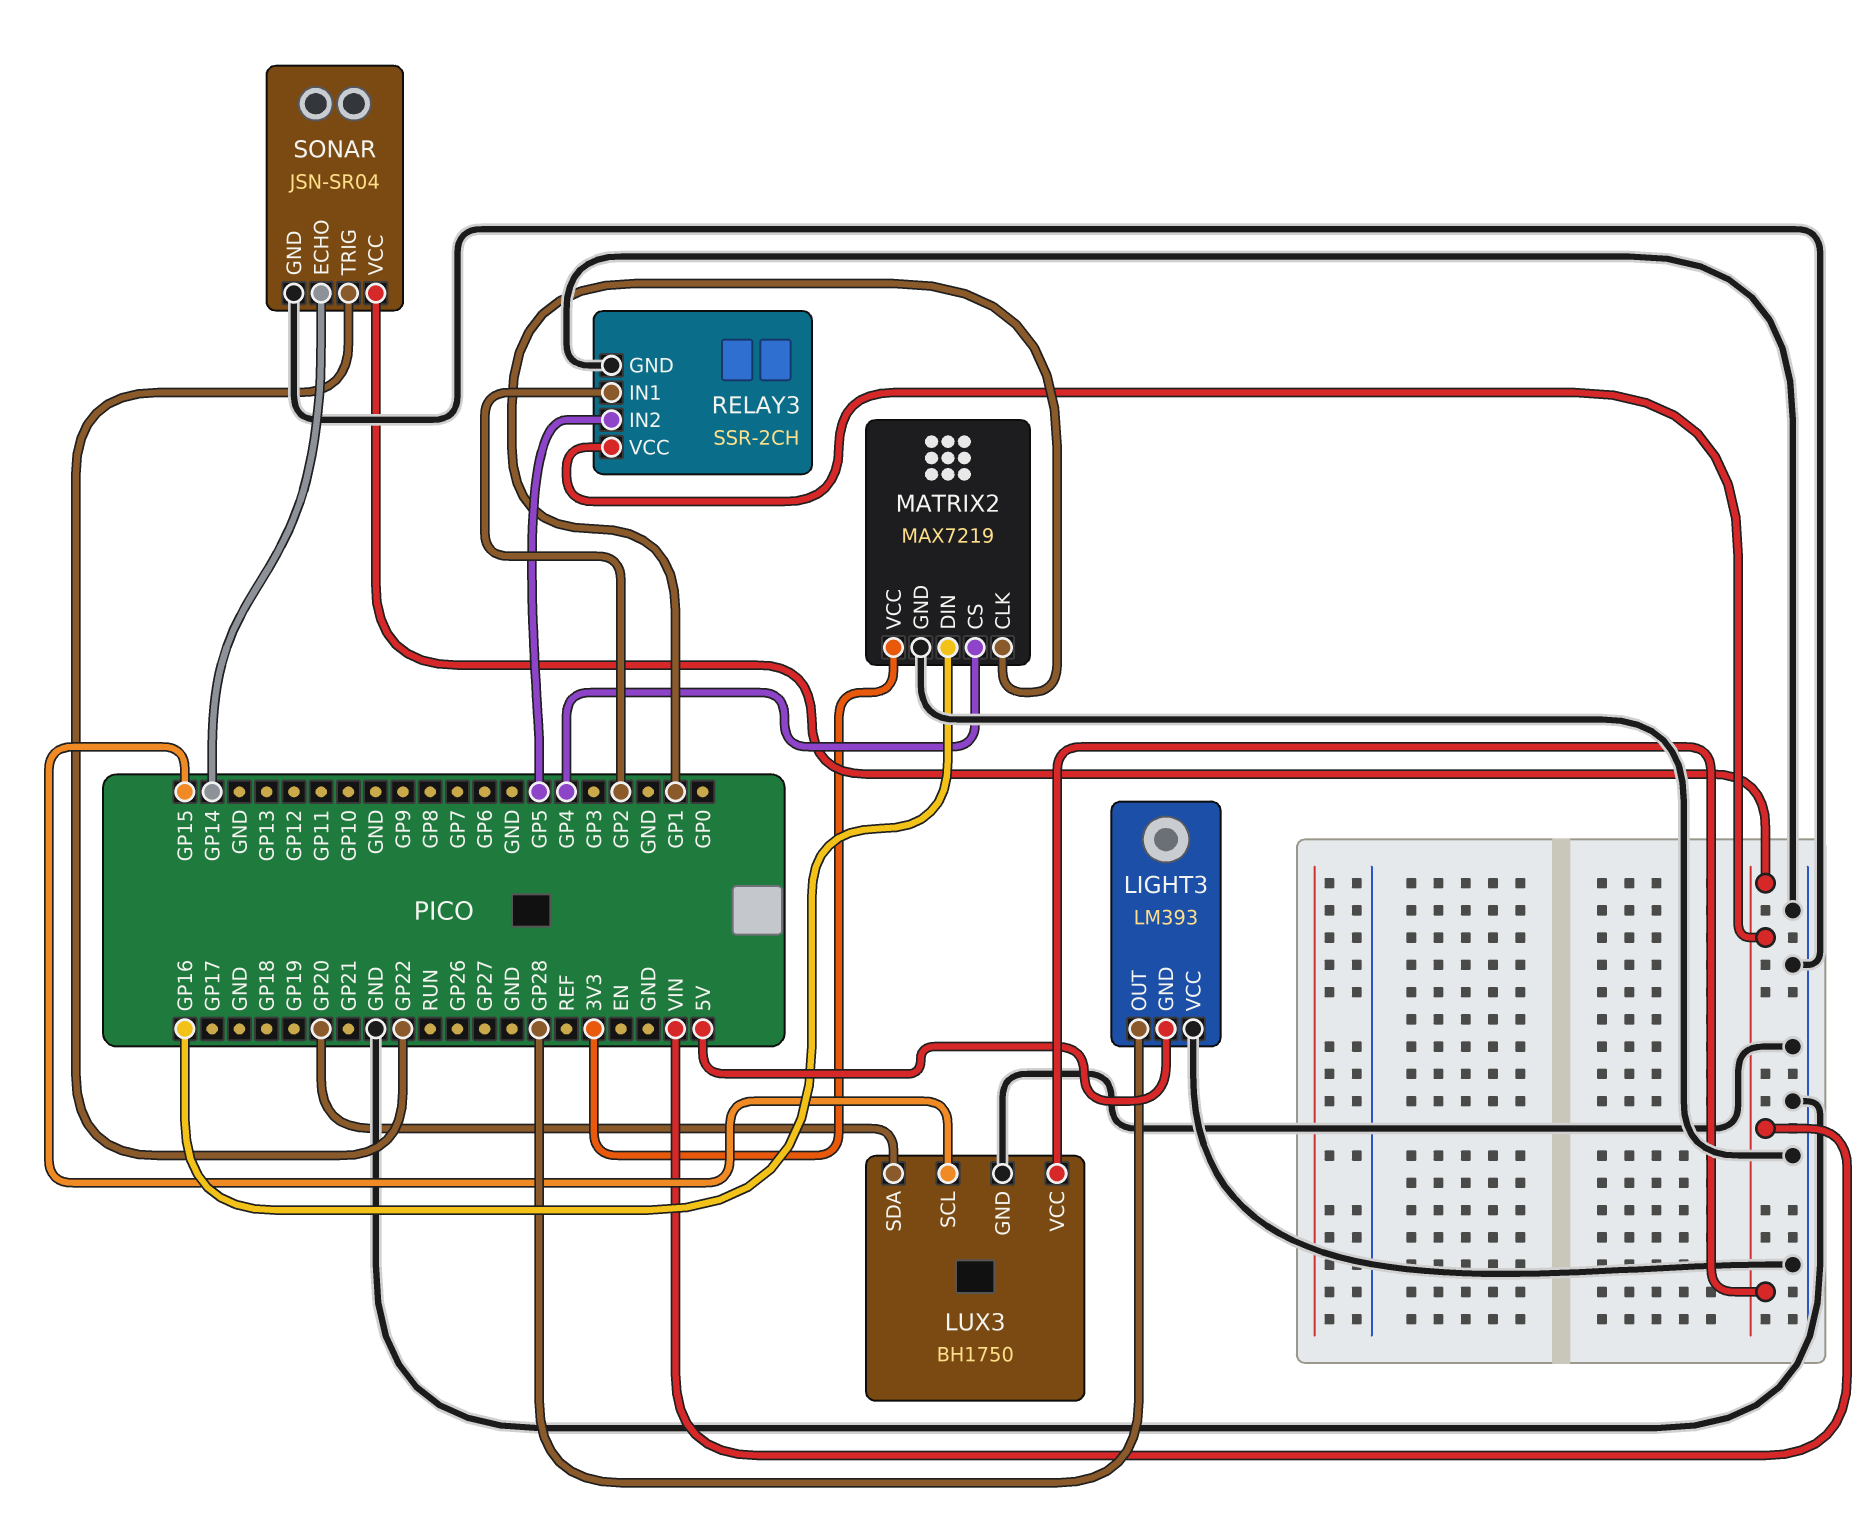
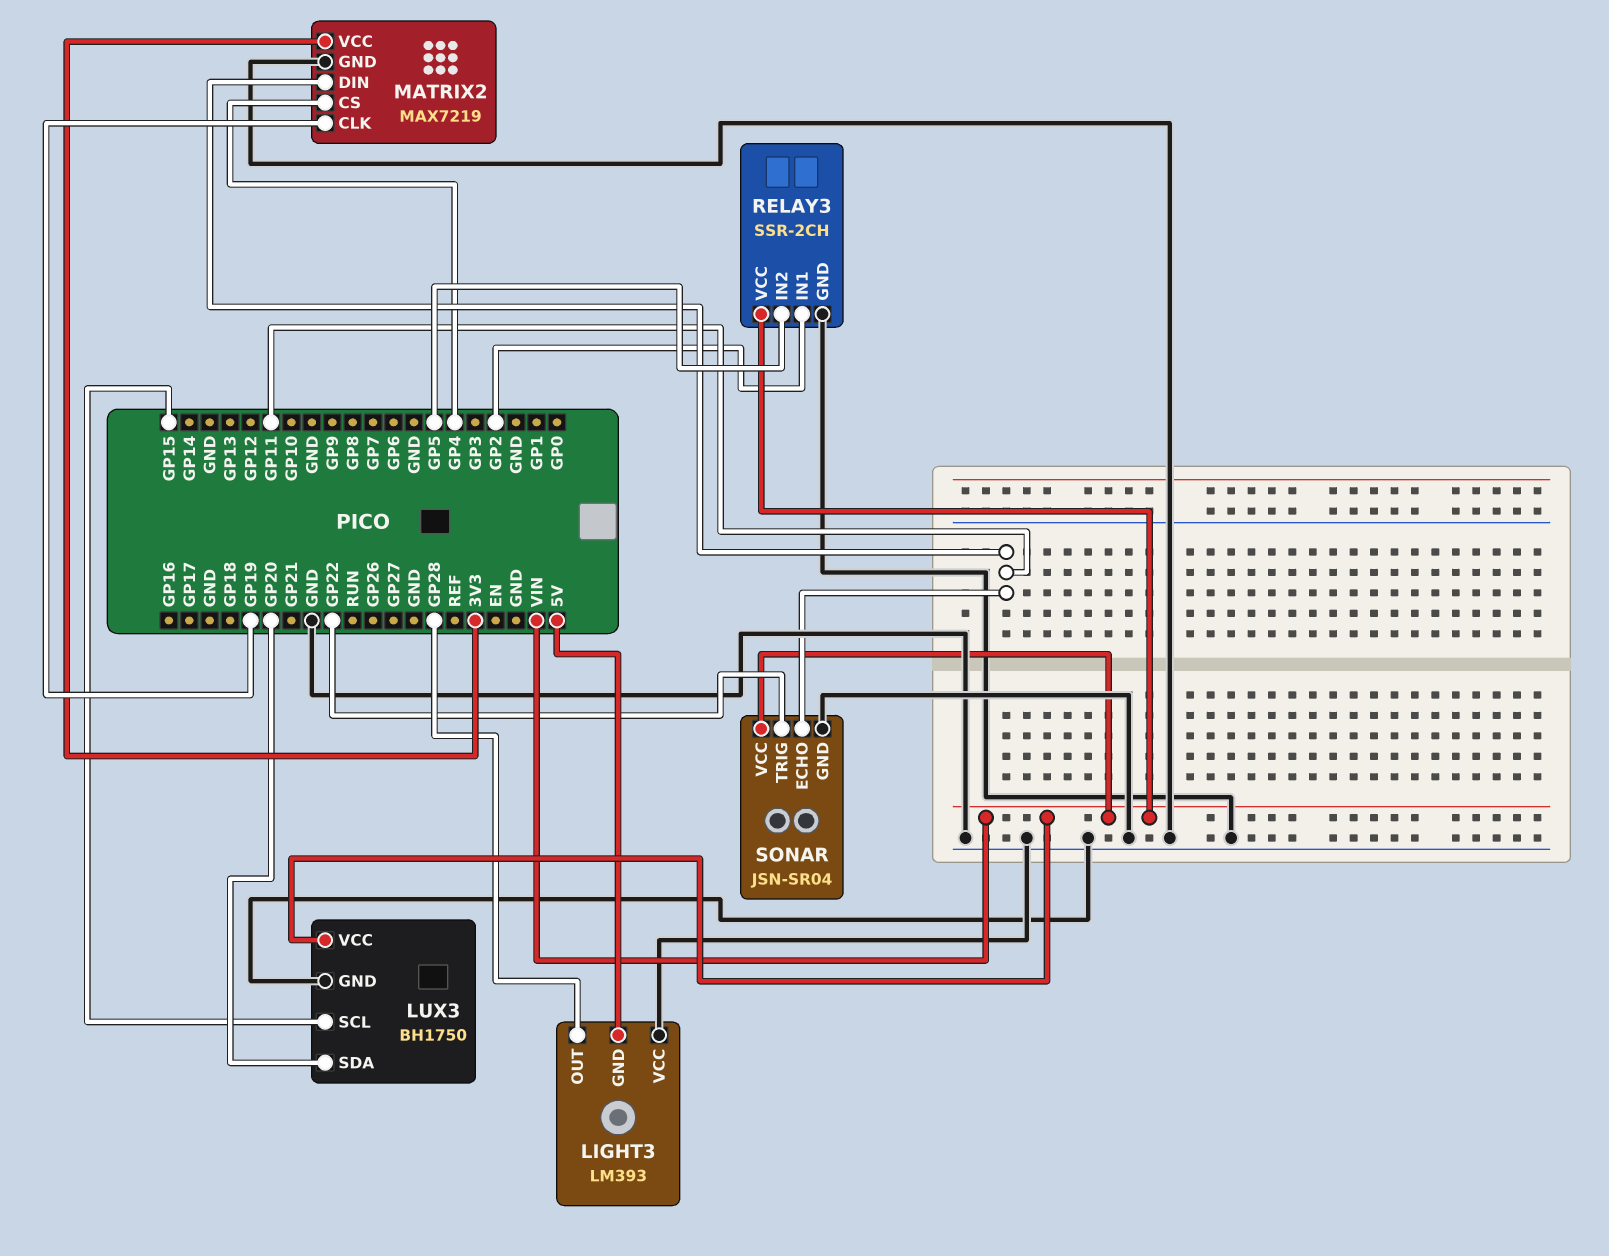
MATRIX2 pin CLK: GP1 -> GP19
MATRIX2 pin DIN: GP16 -> GP11
SONAR pin ECHO: GP14 -> GP11

